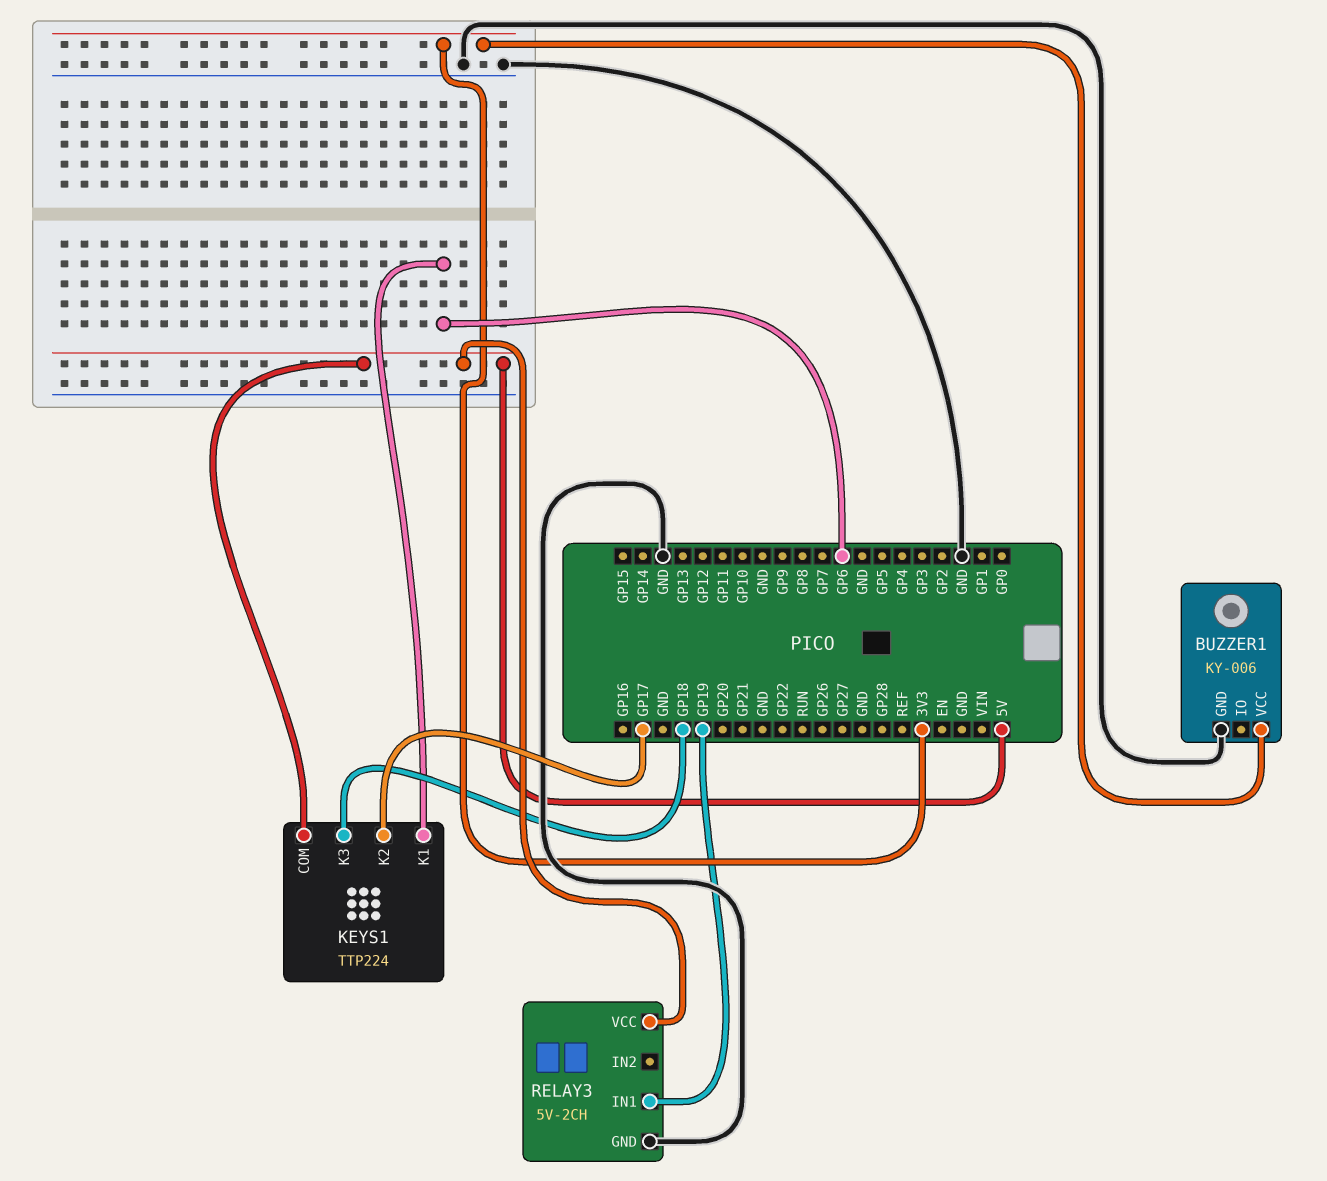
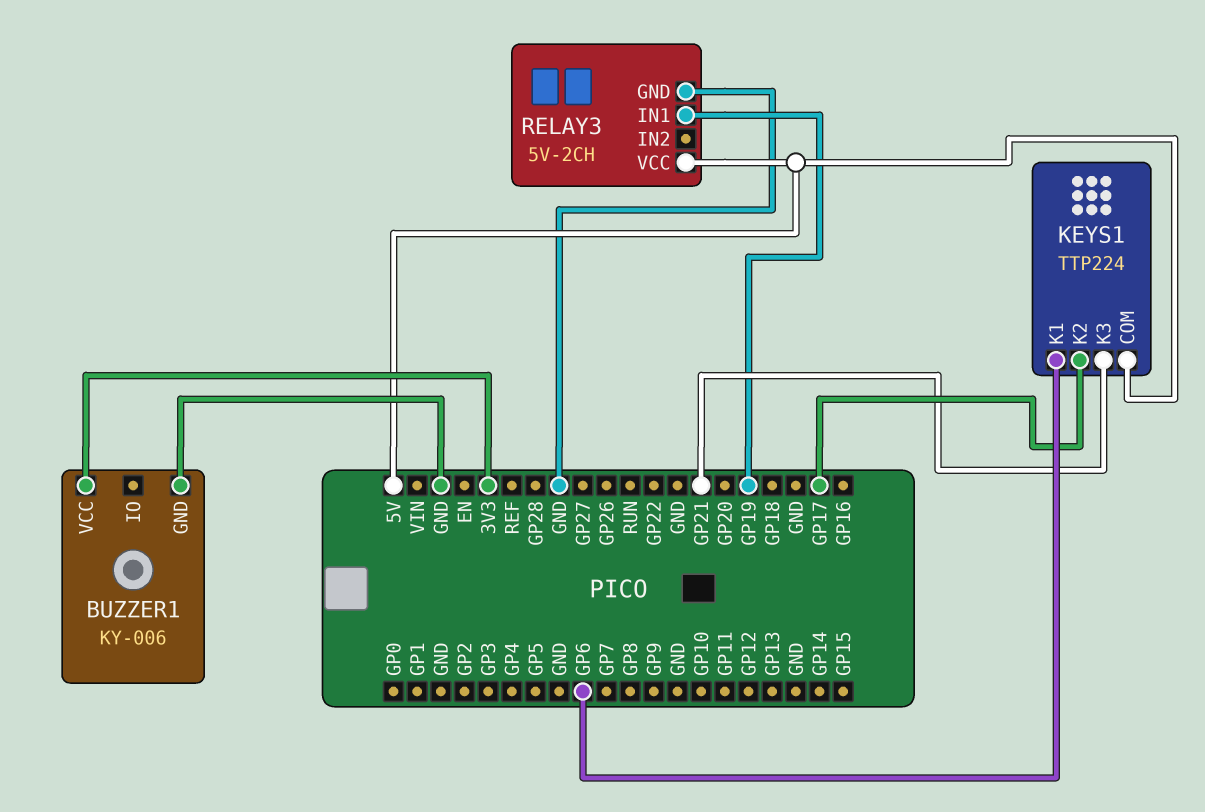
KEYS1 pin K3: GP18 -> GP21

